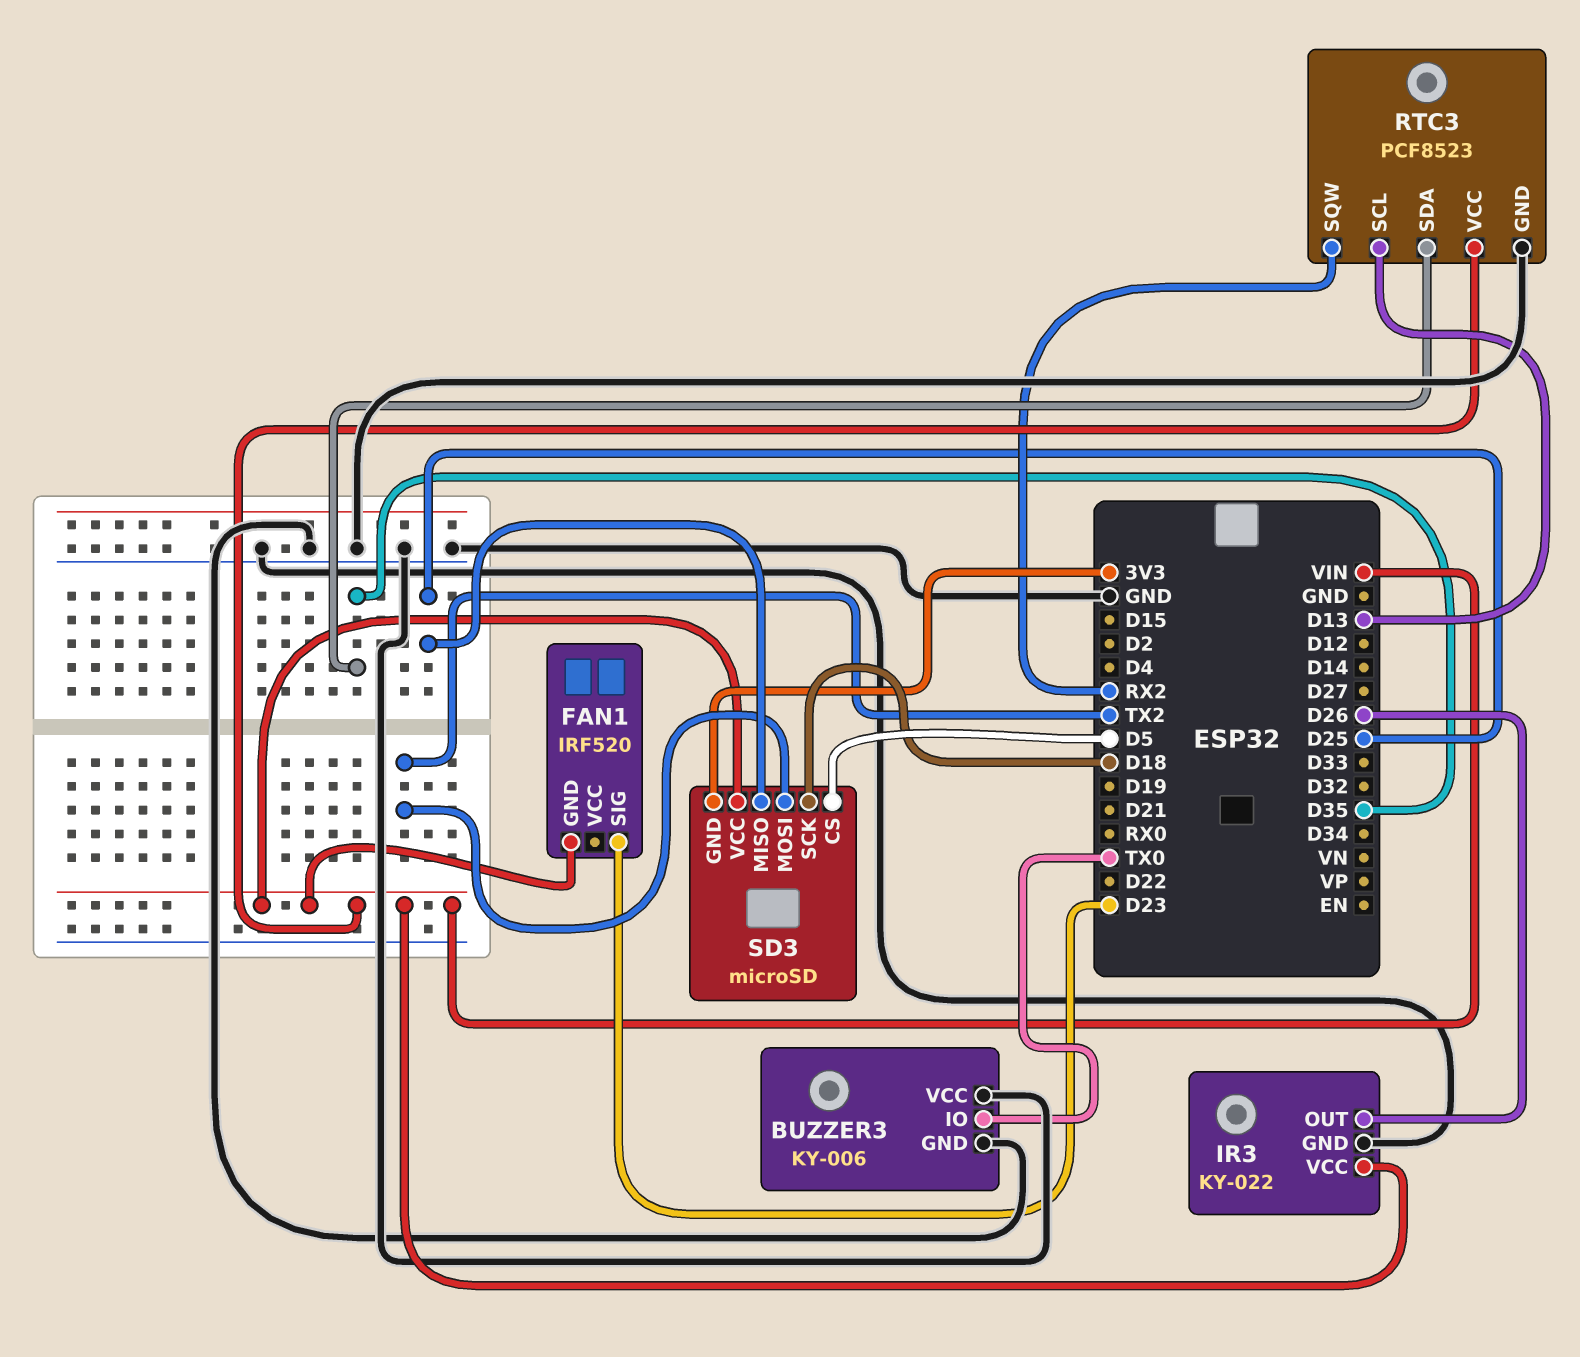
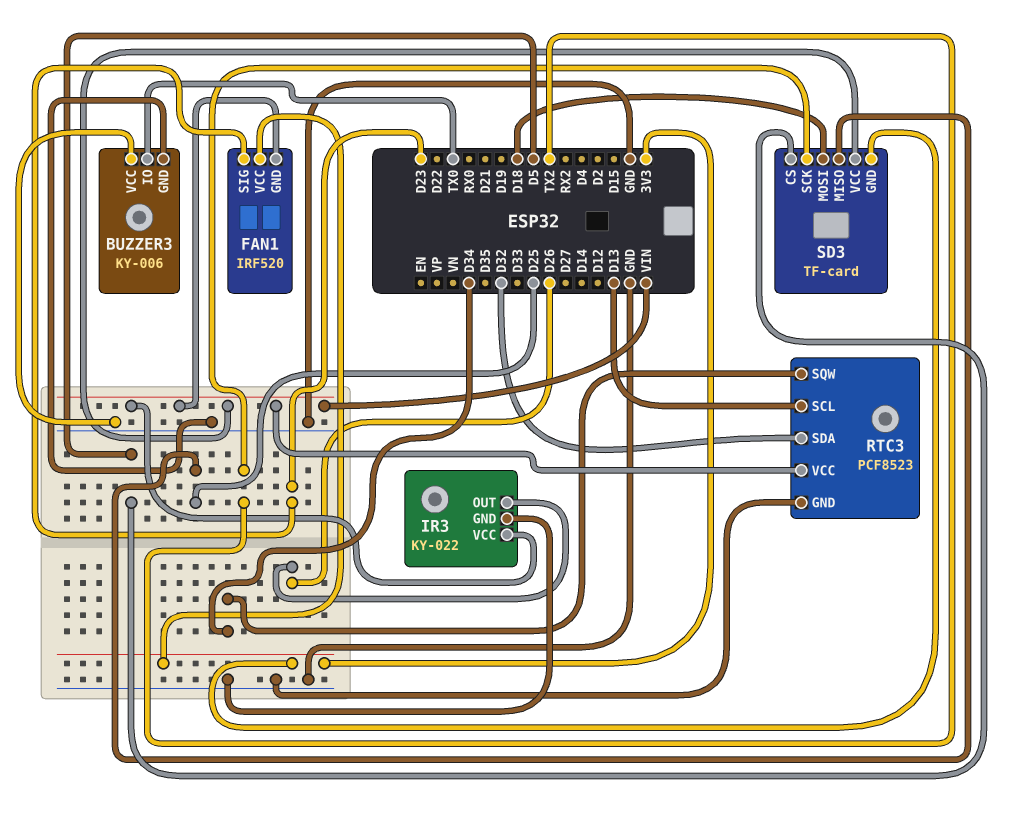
FAN1 pin VCC: none -> 3V3
RTC3 pin SDA: D35 -> D32
RTC3 pin SQW: RX2 -> D34
SD3: microSD -> TF-card
SD3 pin MOSI: TX2 -> D18
SD3 pin SCK: D18 -> TX2

